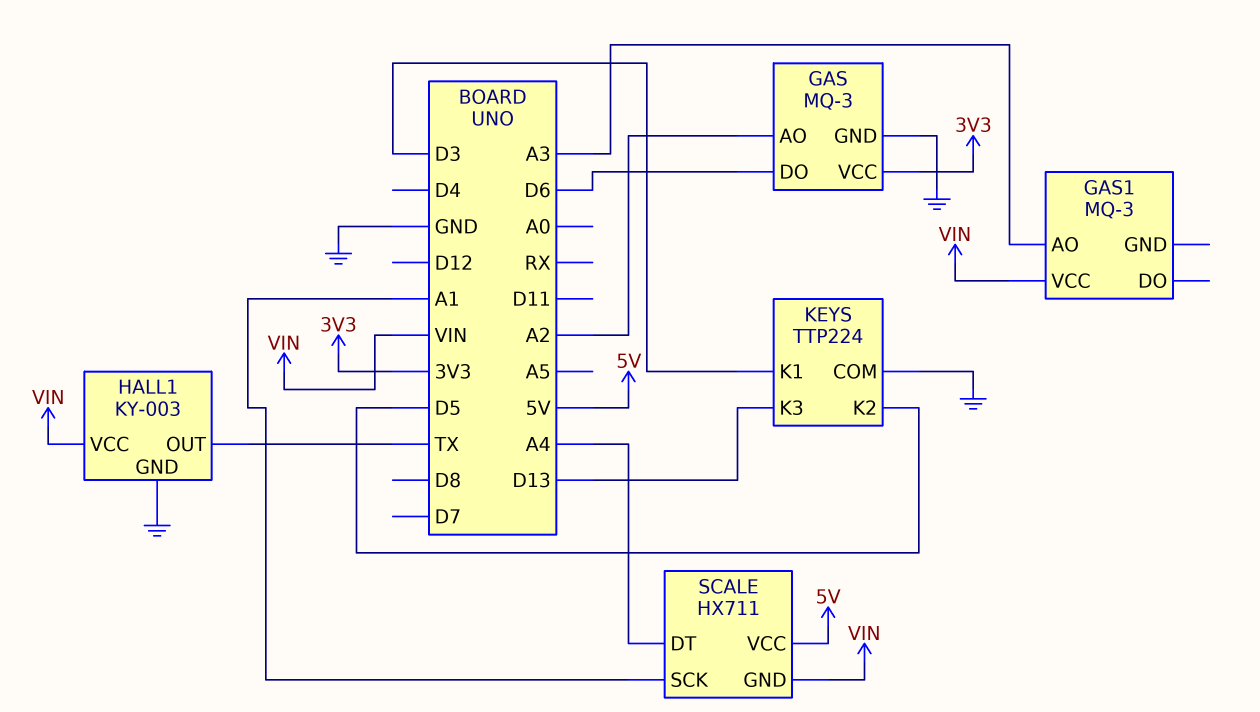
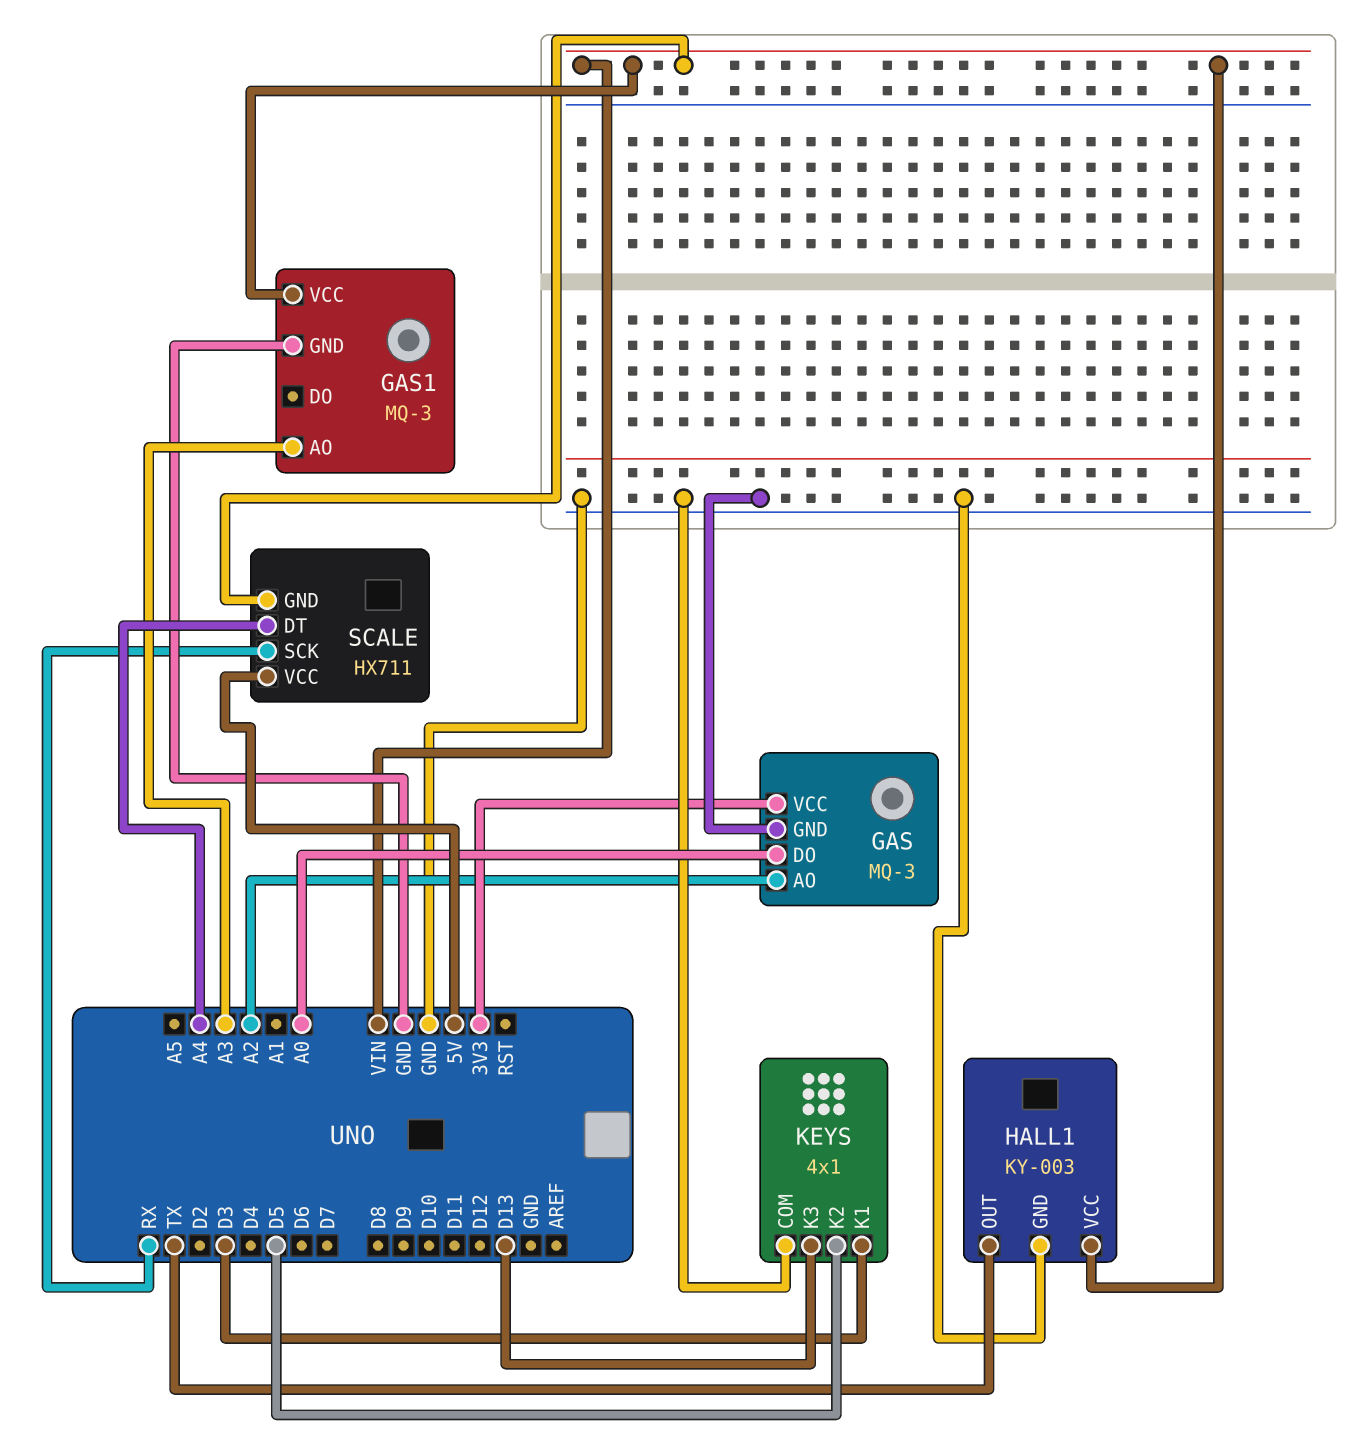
GAS pin DO: D6 -> A0
GAS1 pin GND: none -> GND
KEYS: TTP224 -> 4x1
SCALE pin SCK: A1 -> RX

